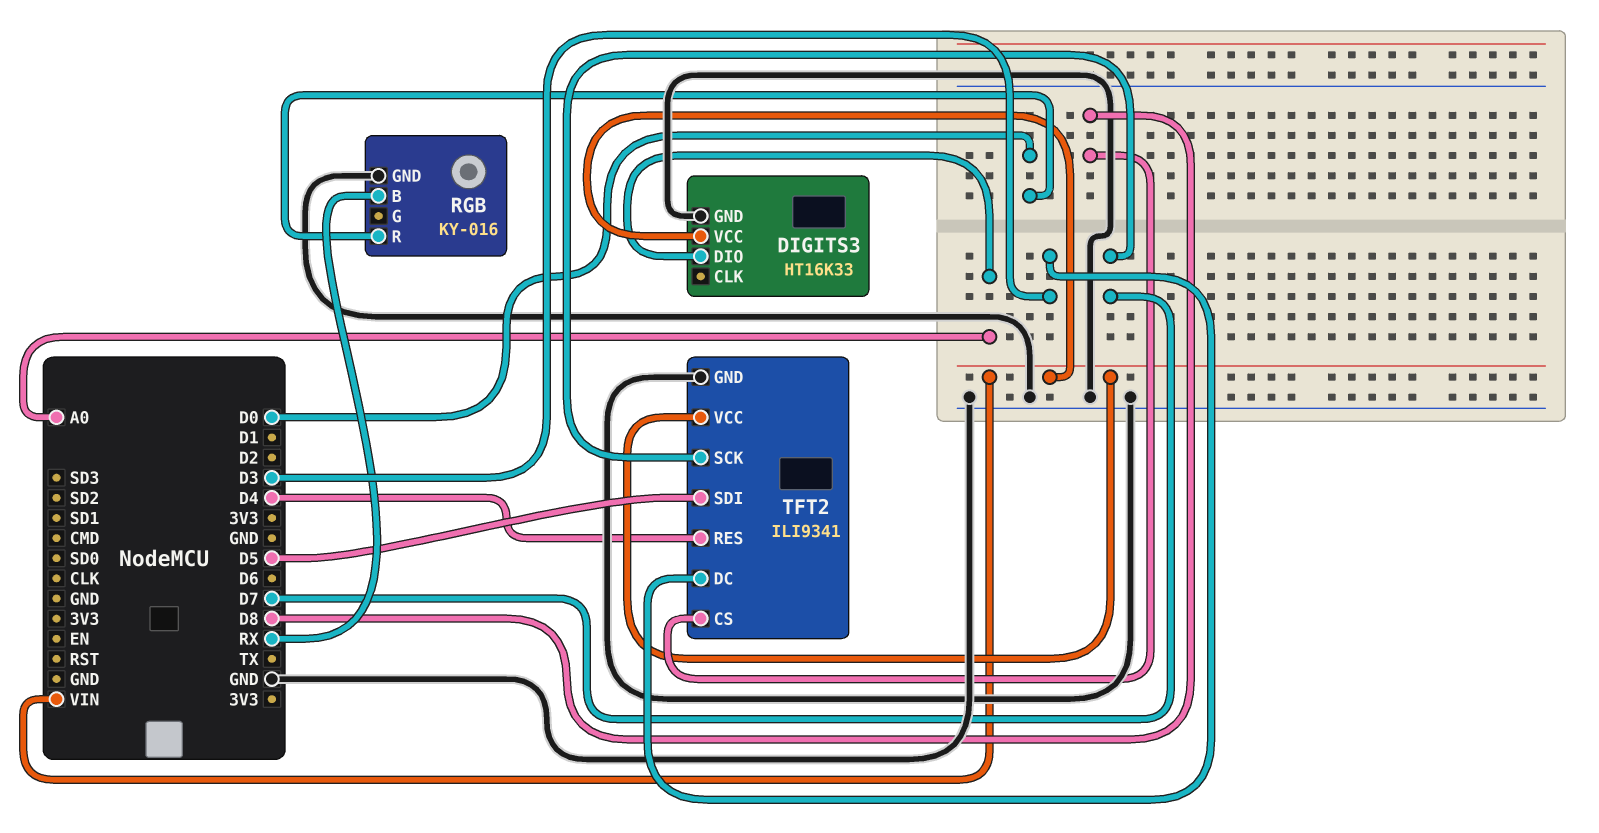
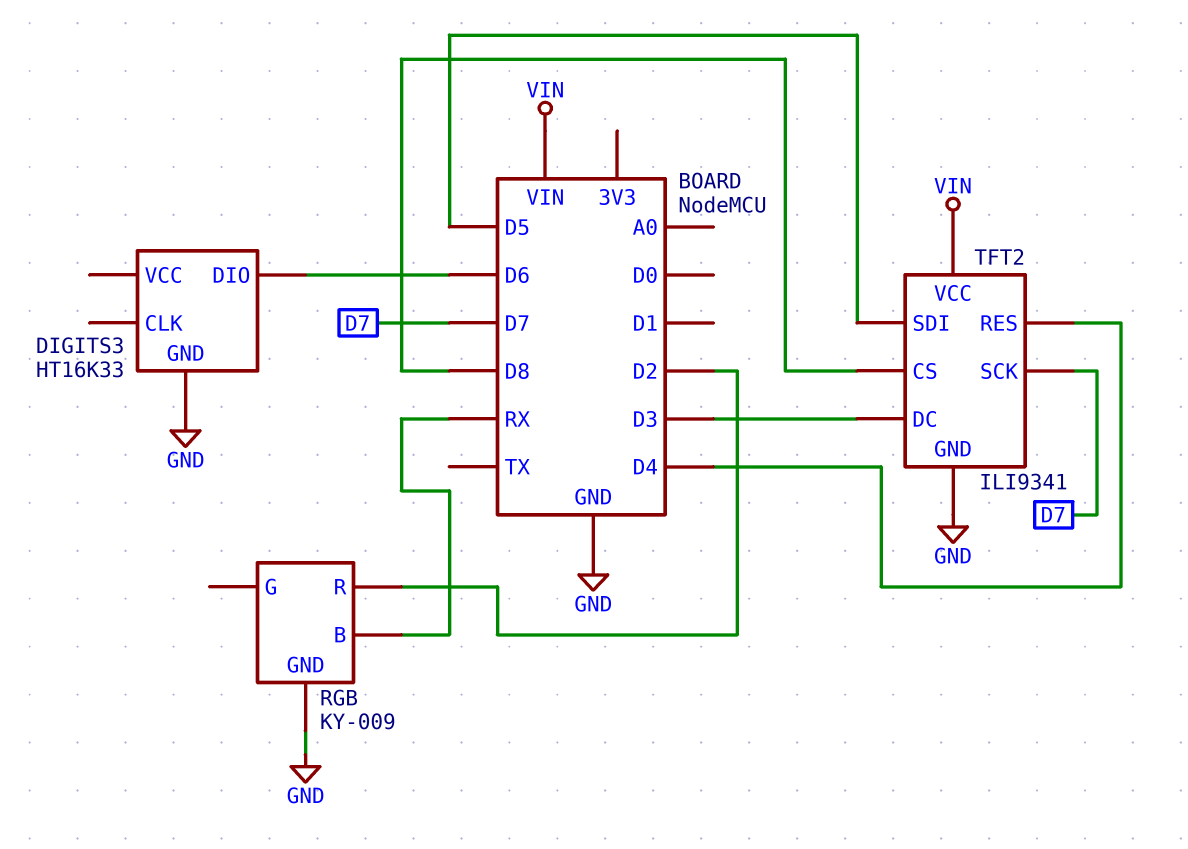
DIGITS3 pin DIO: A0 -> D6
DIGITS3 pin VCC: VIN -> none
RGB: KY-016 -> KY-009
RGB pin R: D0 -> D2

